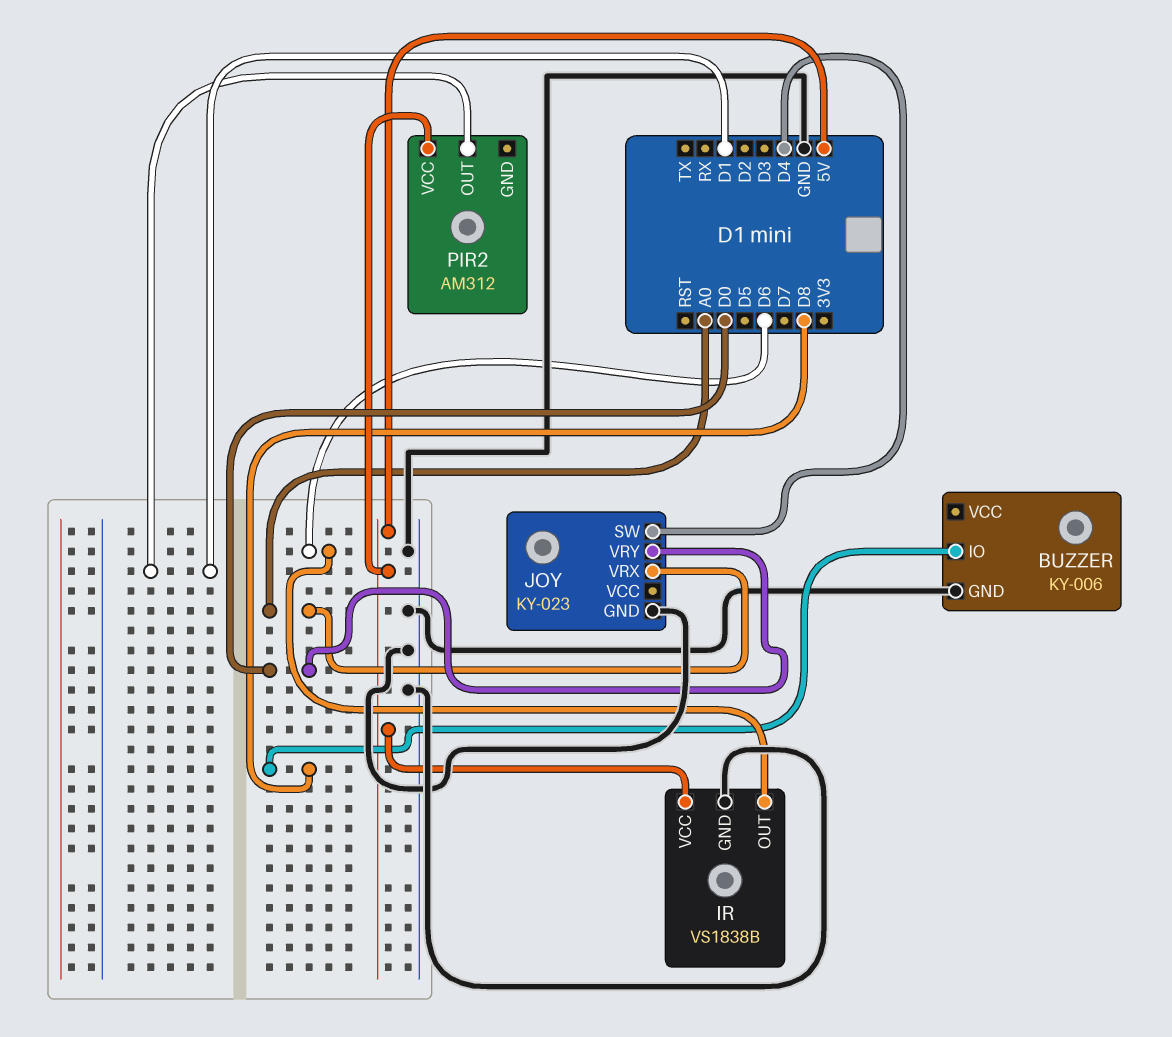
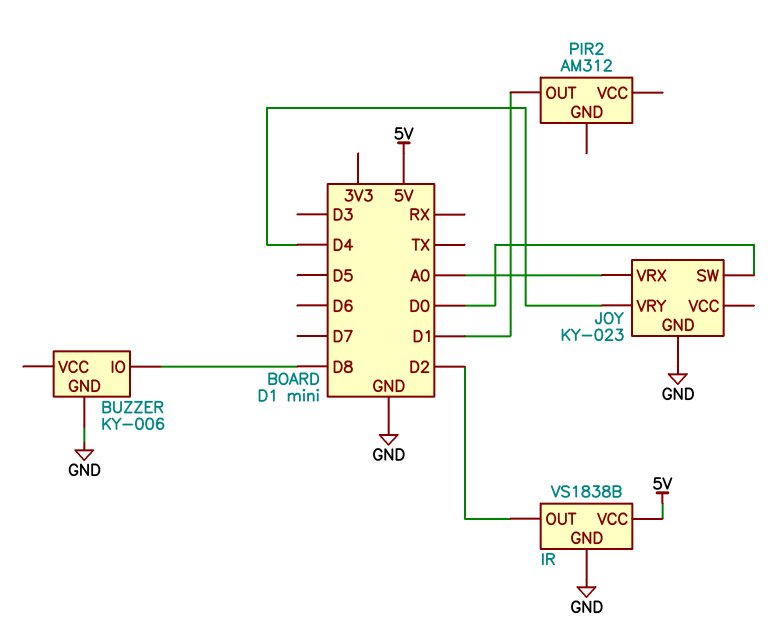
IR pin OUT: D6 -> D2
JOY pin SW: D4 -> D0
JOY pin VRY: D0 -> D4
PIR2 pin VCC: 5V -> none

